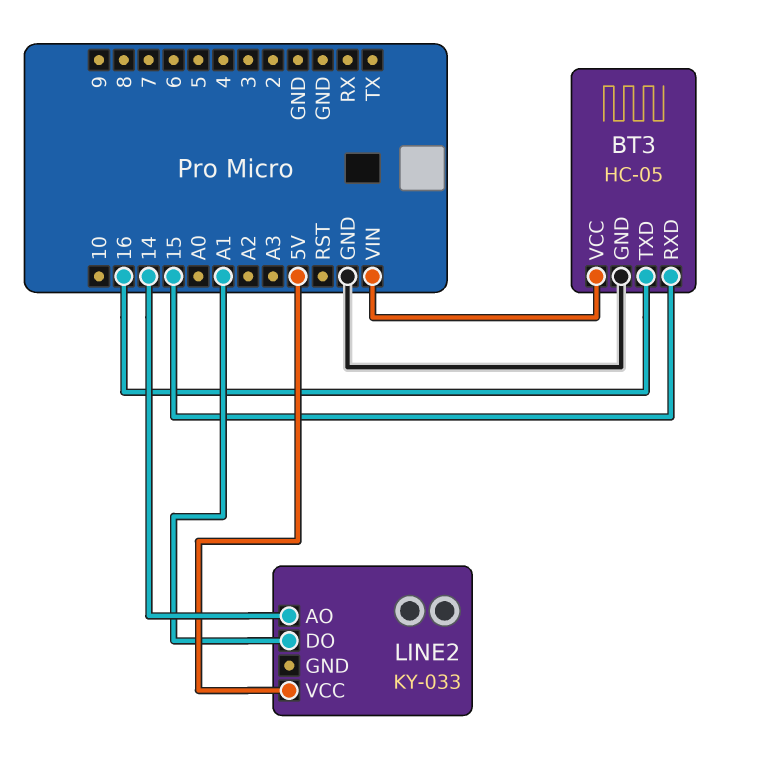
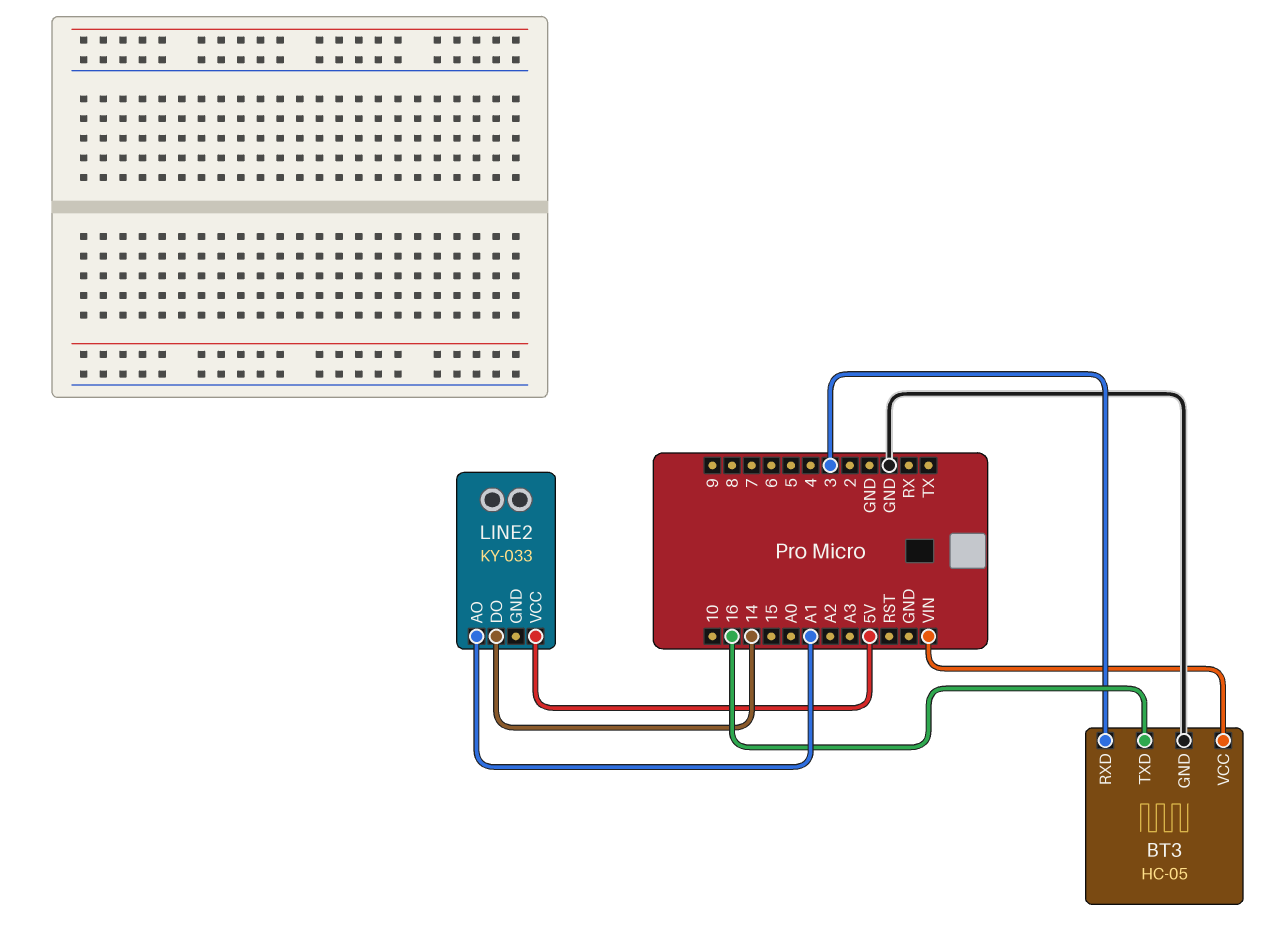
BT3 pin RXD: 15 -> 3
LINE2 pin AO: 14 -> A1
LINE2 pin DO: A1 -> 14

